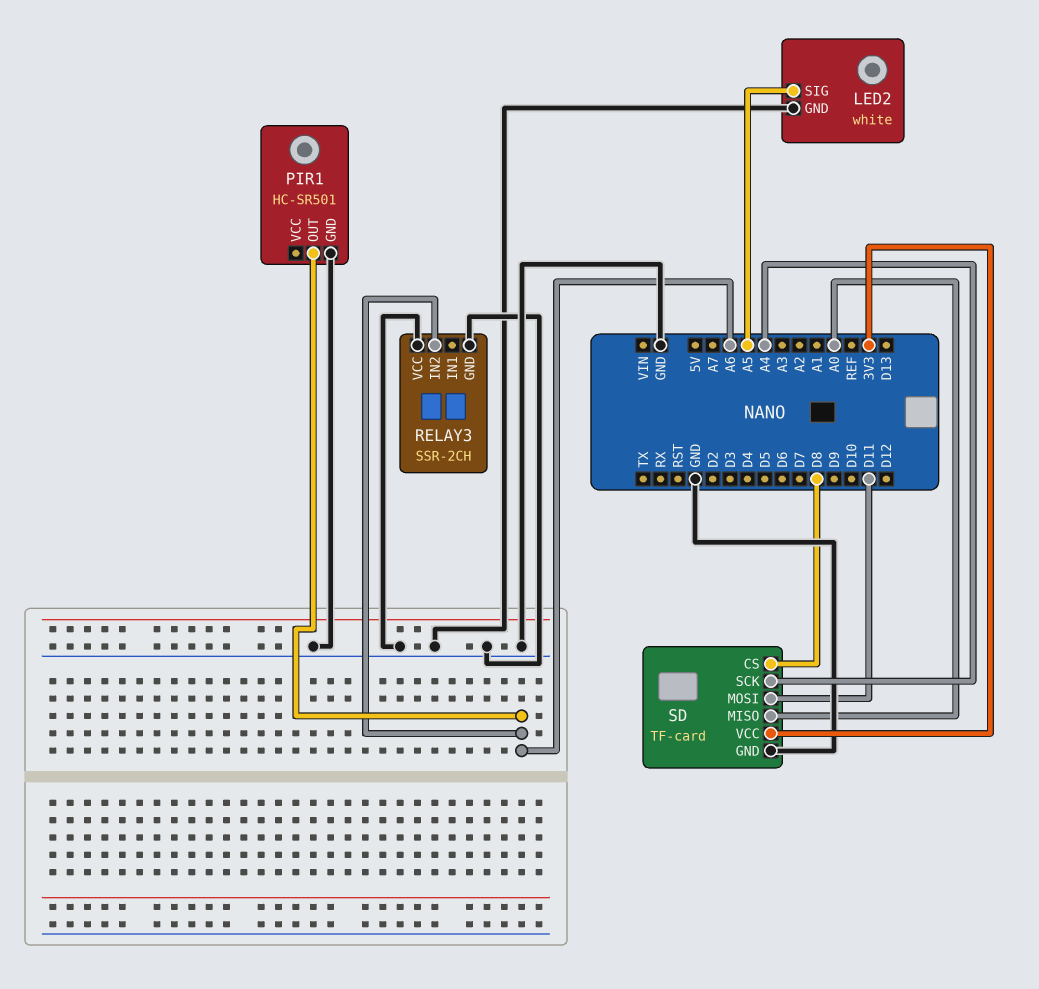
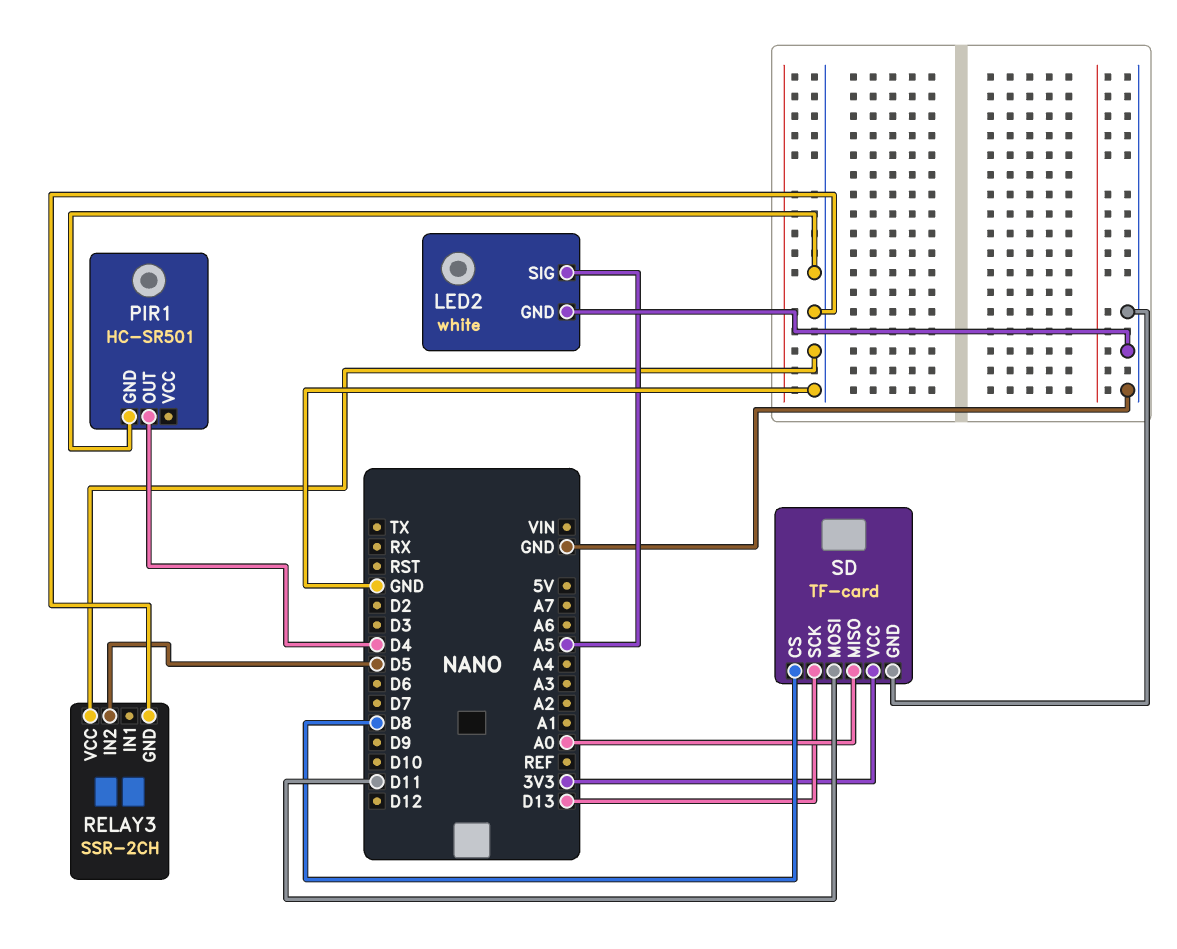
PIR1 pin OUT: A6 -> D4
RELAY3 pin IN2: A6 -> D5
SD pin SCK: A4 -> D13

